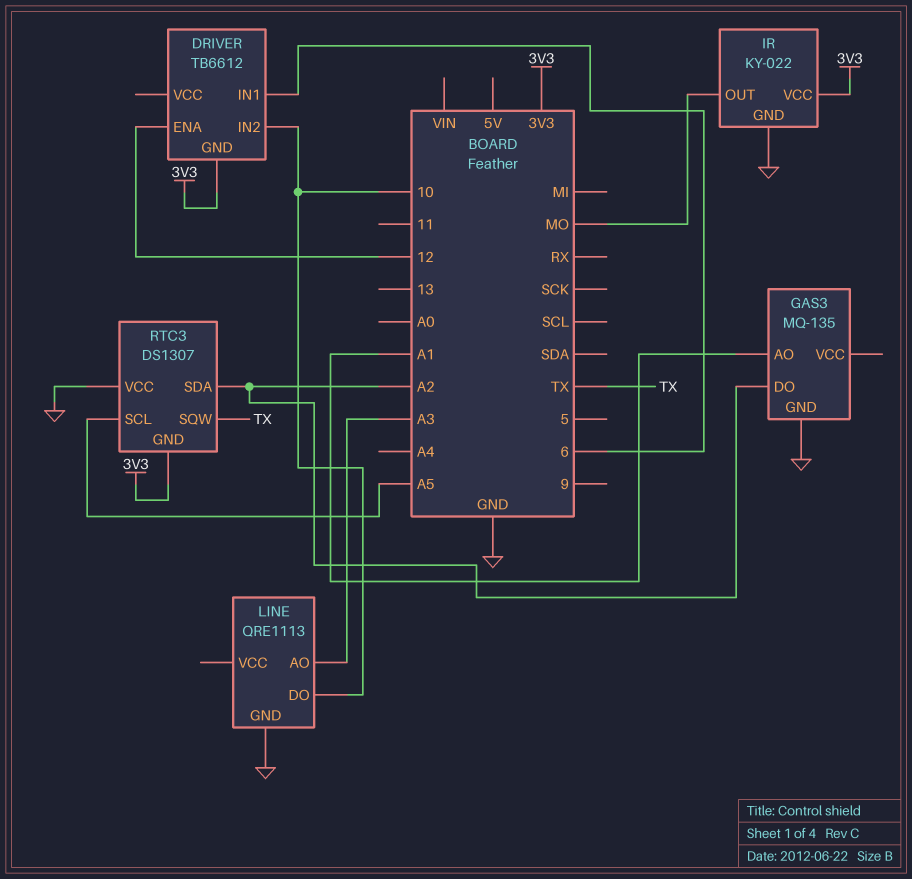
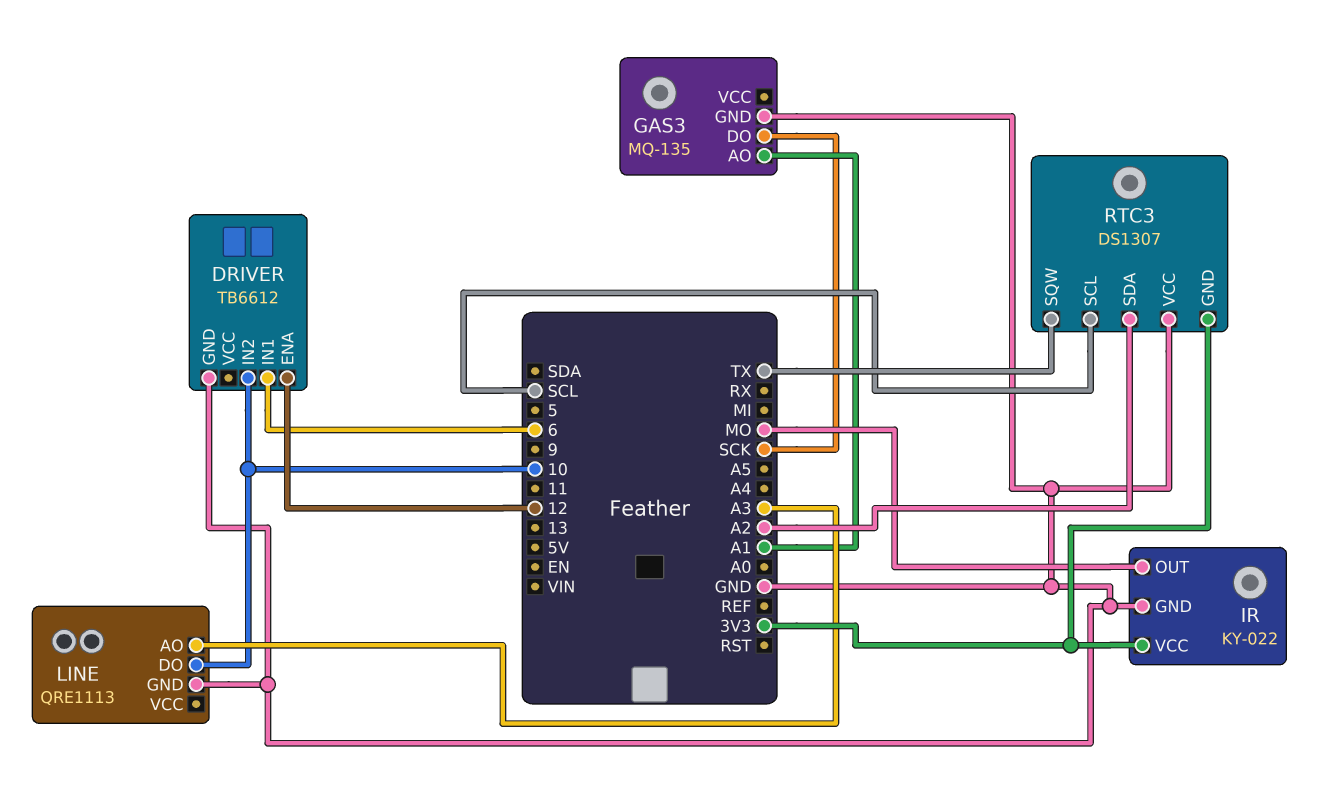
DRIVER pin GND: 3V3 -> GND
GAS3 pin DO: A2 -> SCK
RTC3 pin SCL: A5 -> SCL

